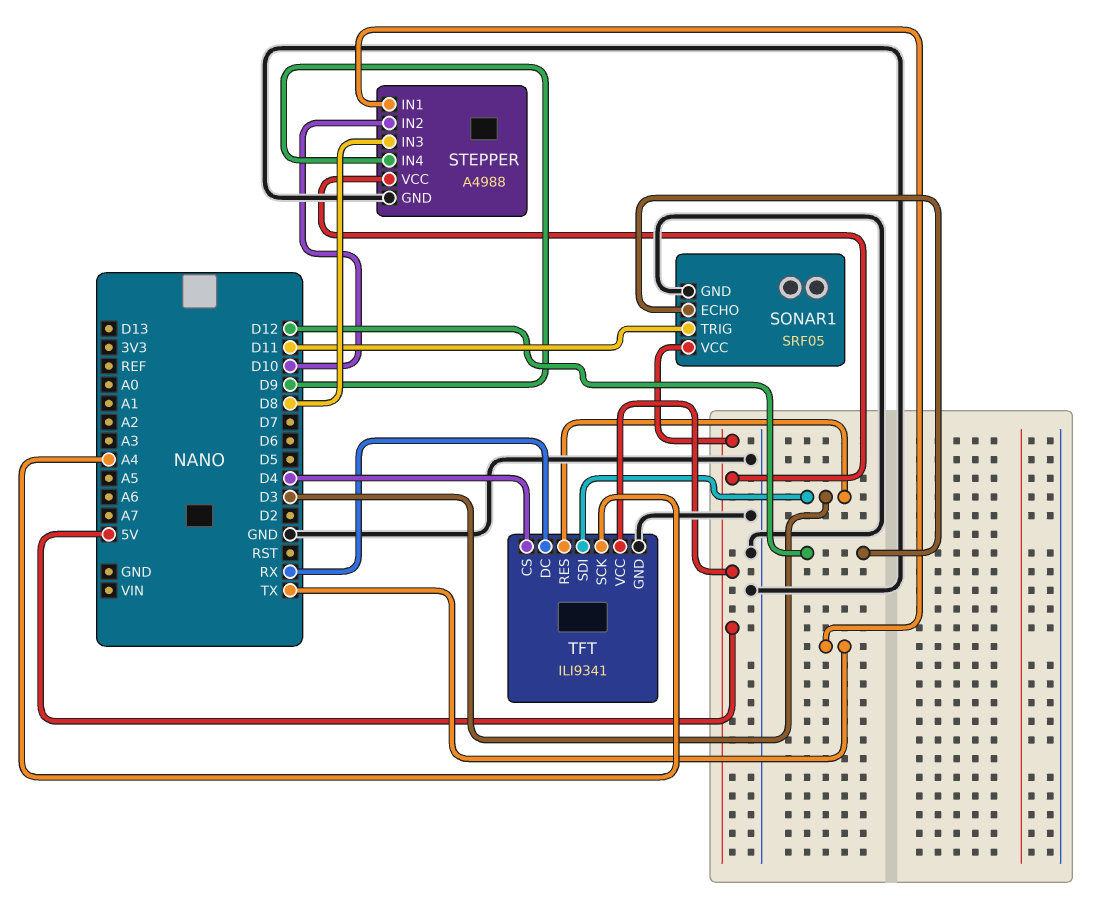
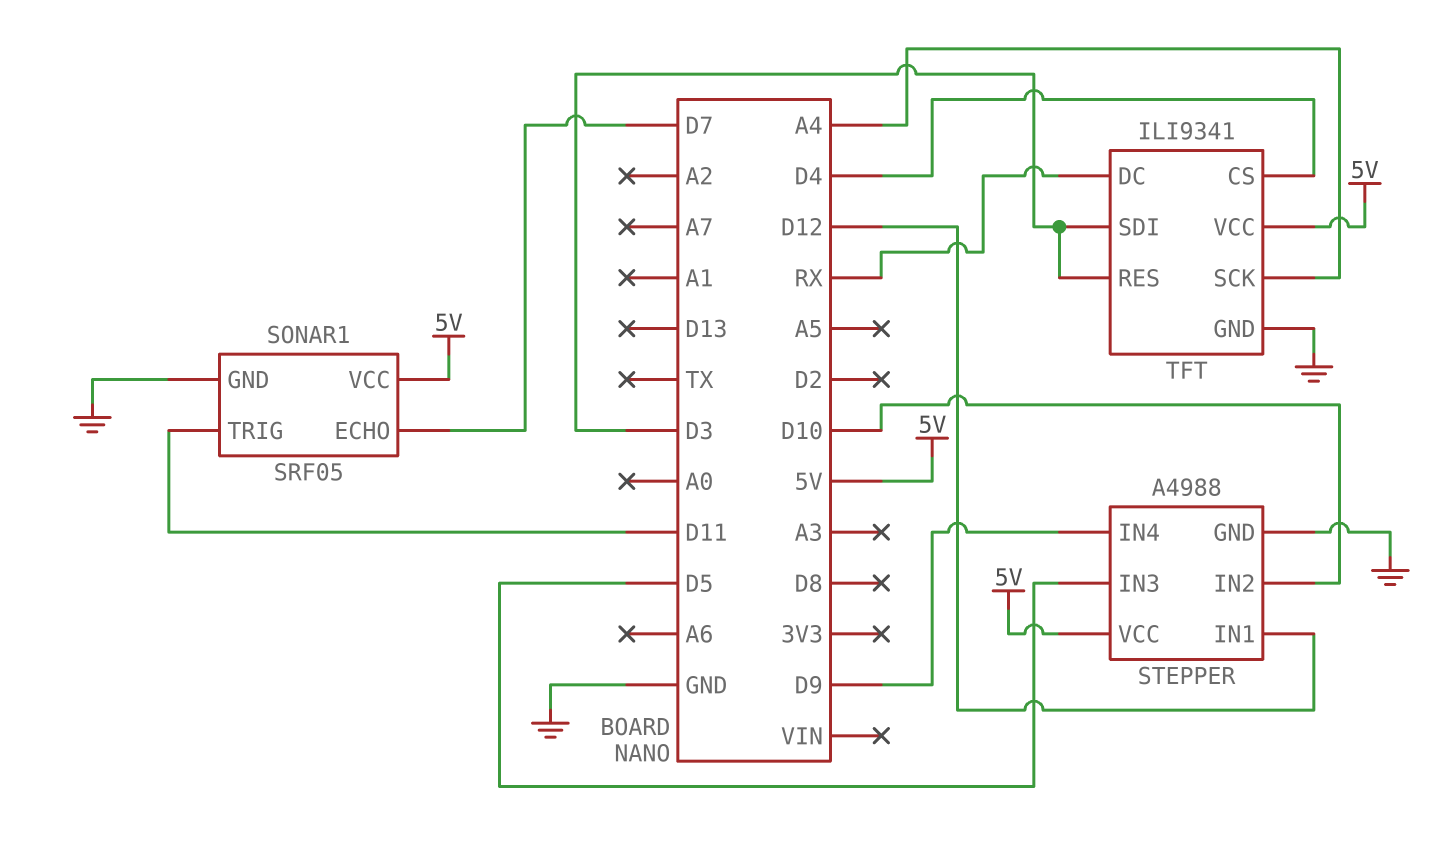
SONAR1 pin ECHO: D12 -> D7
STEPPER pin IN1: TX -> D12
STEPPER pin IN3: D8 -> D5

